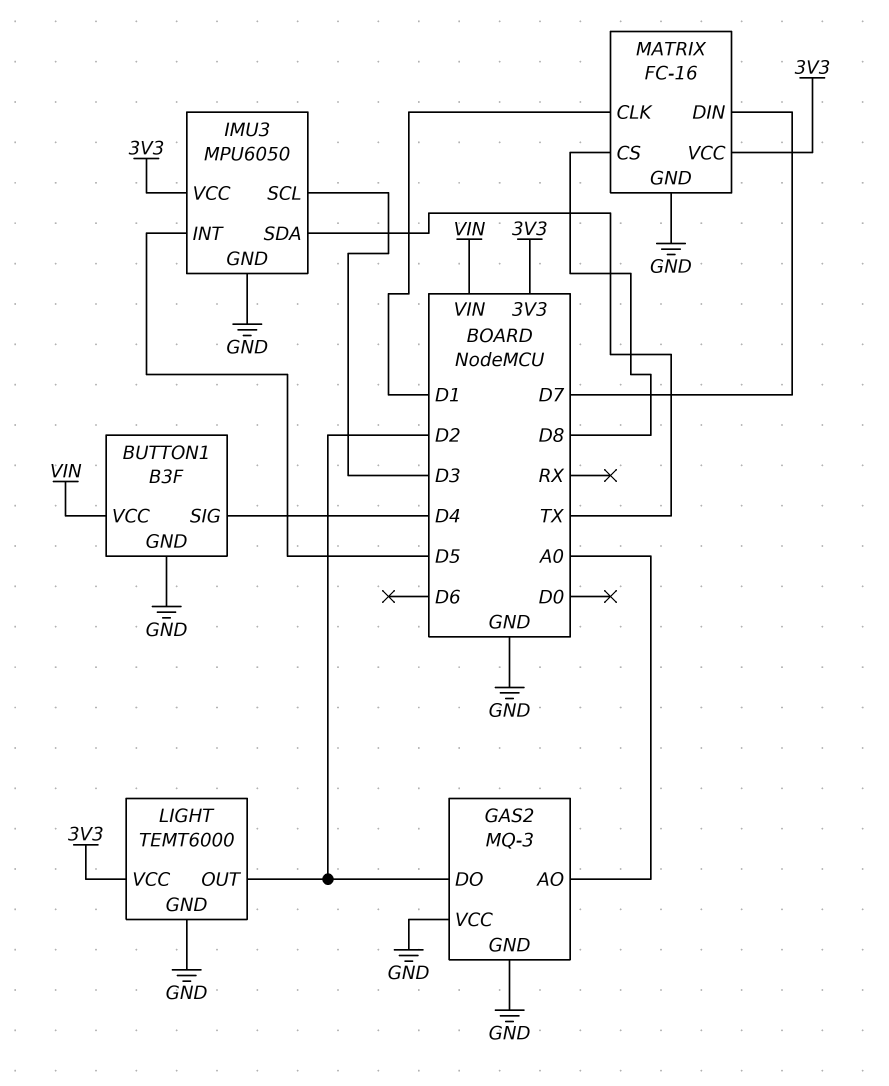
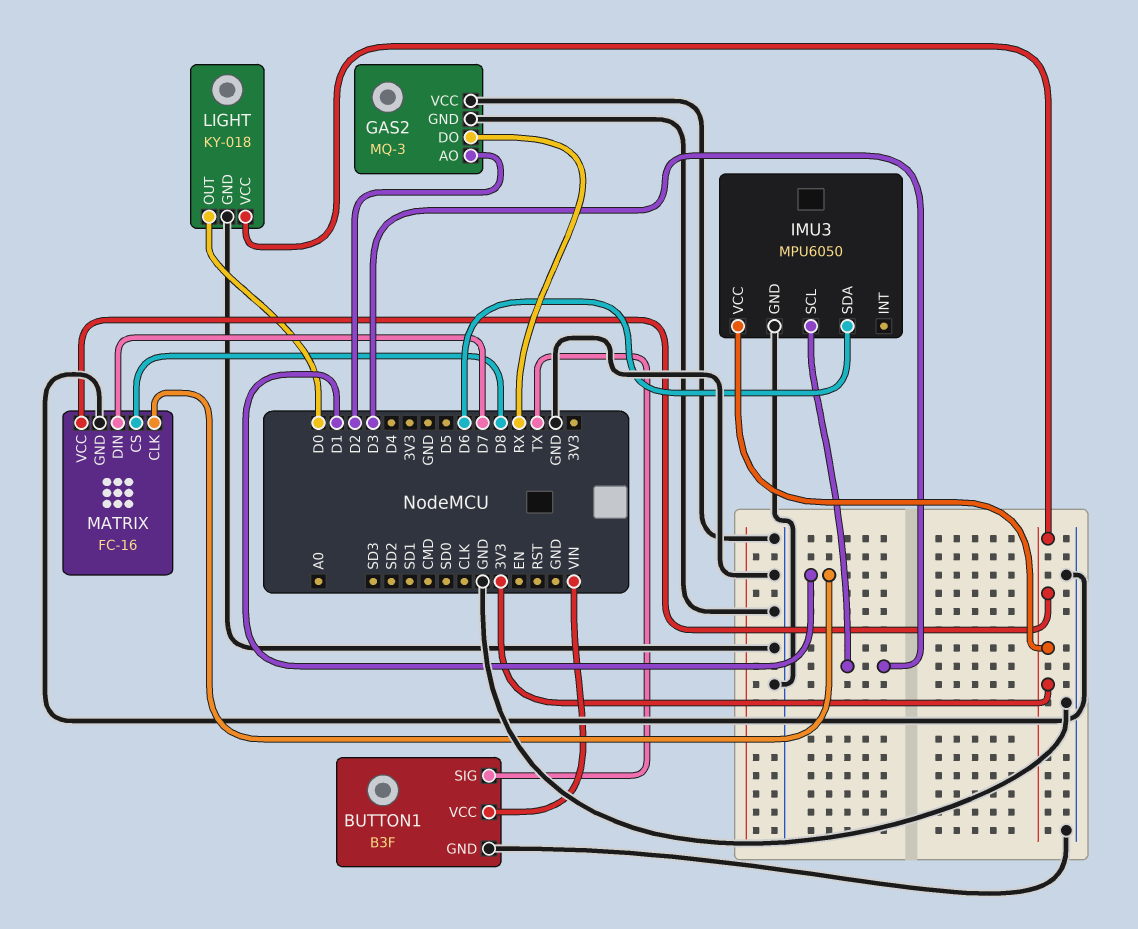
BUTTON1 pin SIG: D4 -> TX
GAS2 pin AO: A0 -> D2
GAS2 pin DO: D2 -> RX
IMU3 pin INT: D5 -> none
IMU3 pin SDA: TX -> D6
LIGHT: TEMT6000 -> KY-018
LIGHT pin OUT: D2 -> D0

